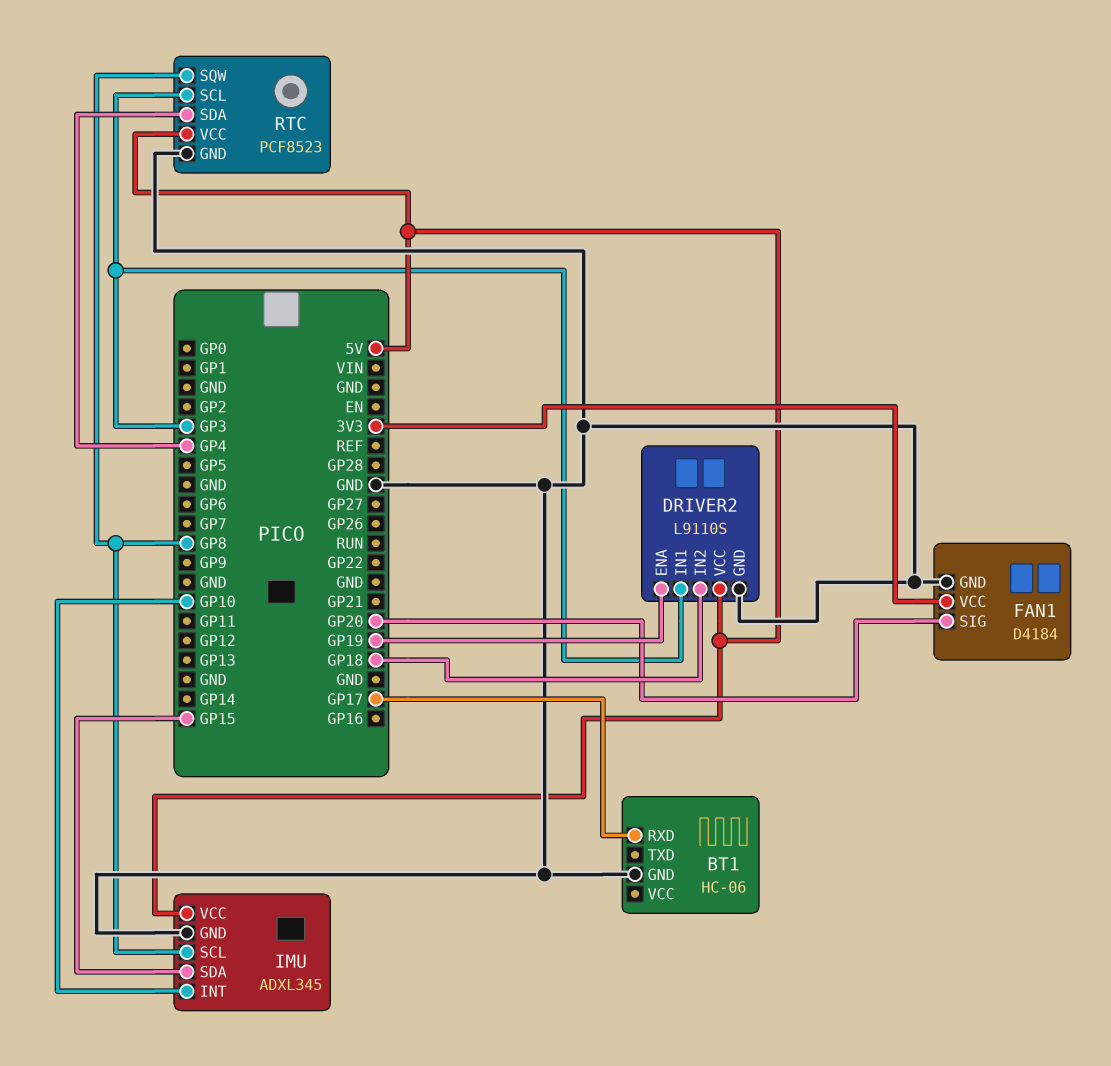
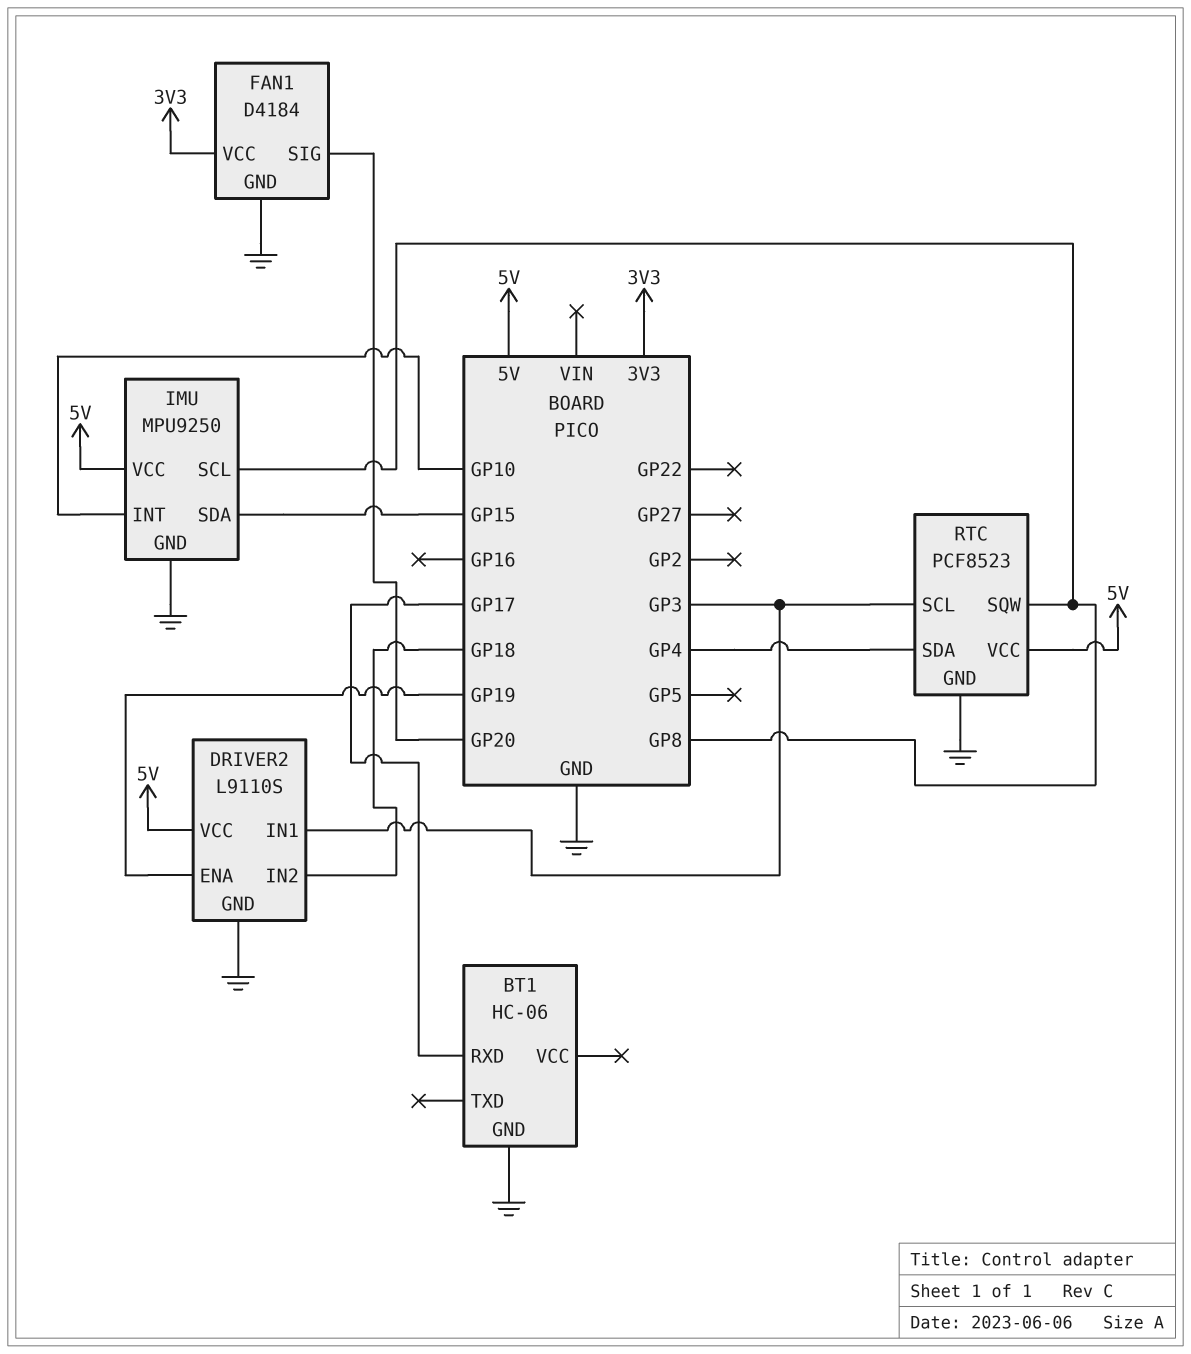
IMU: ADXL345 -> MPU9250

